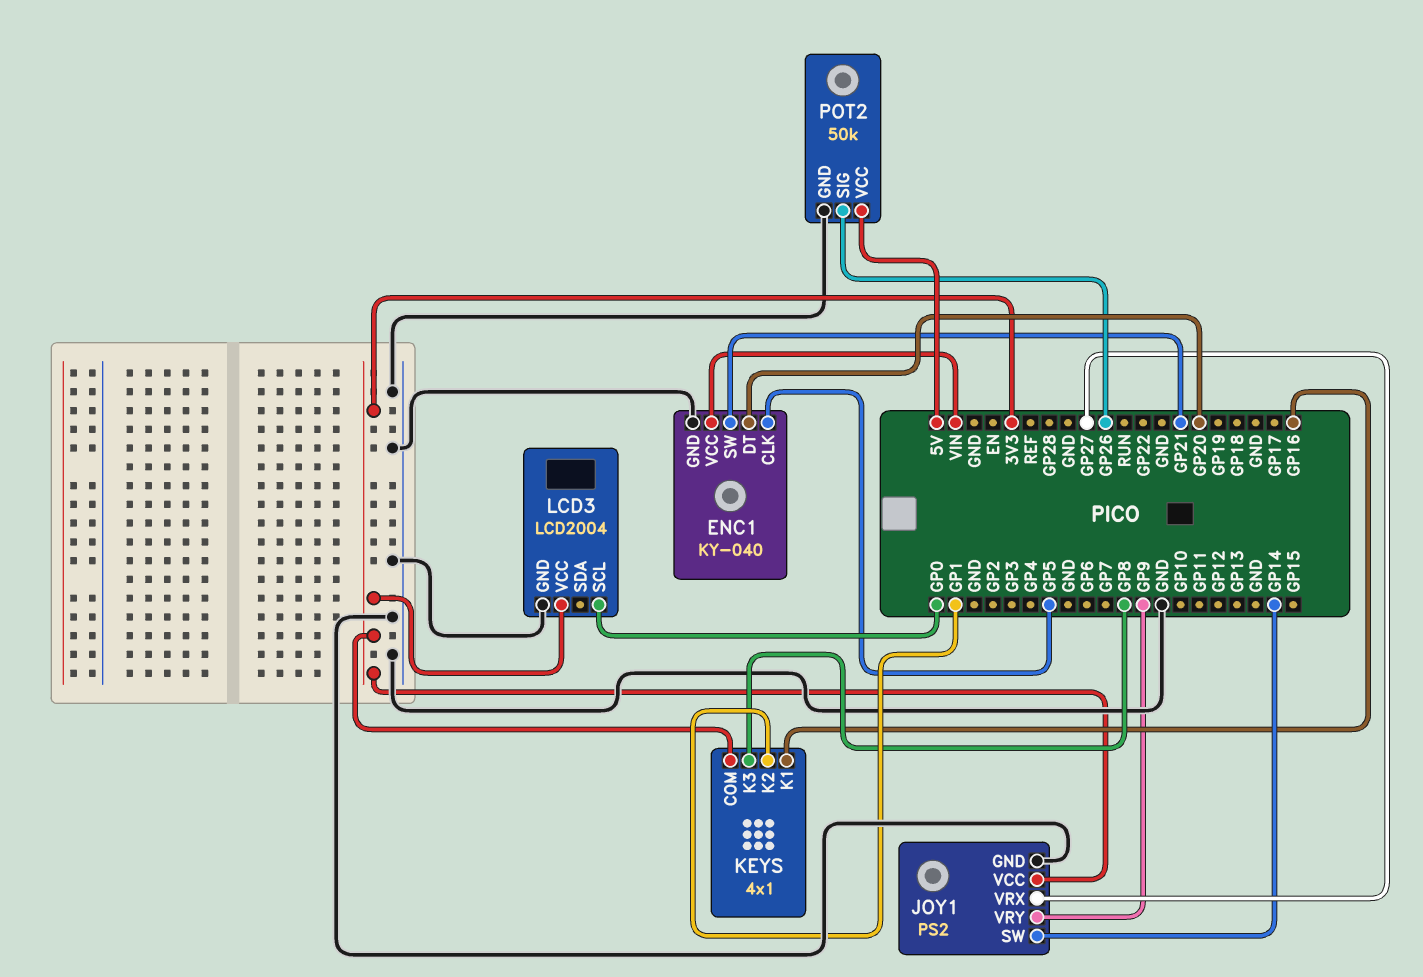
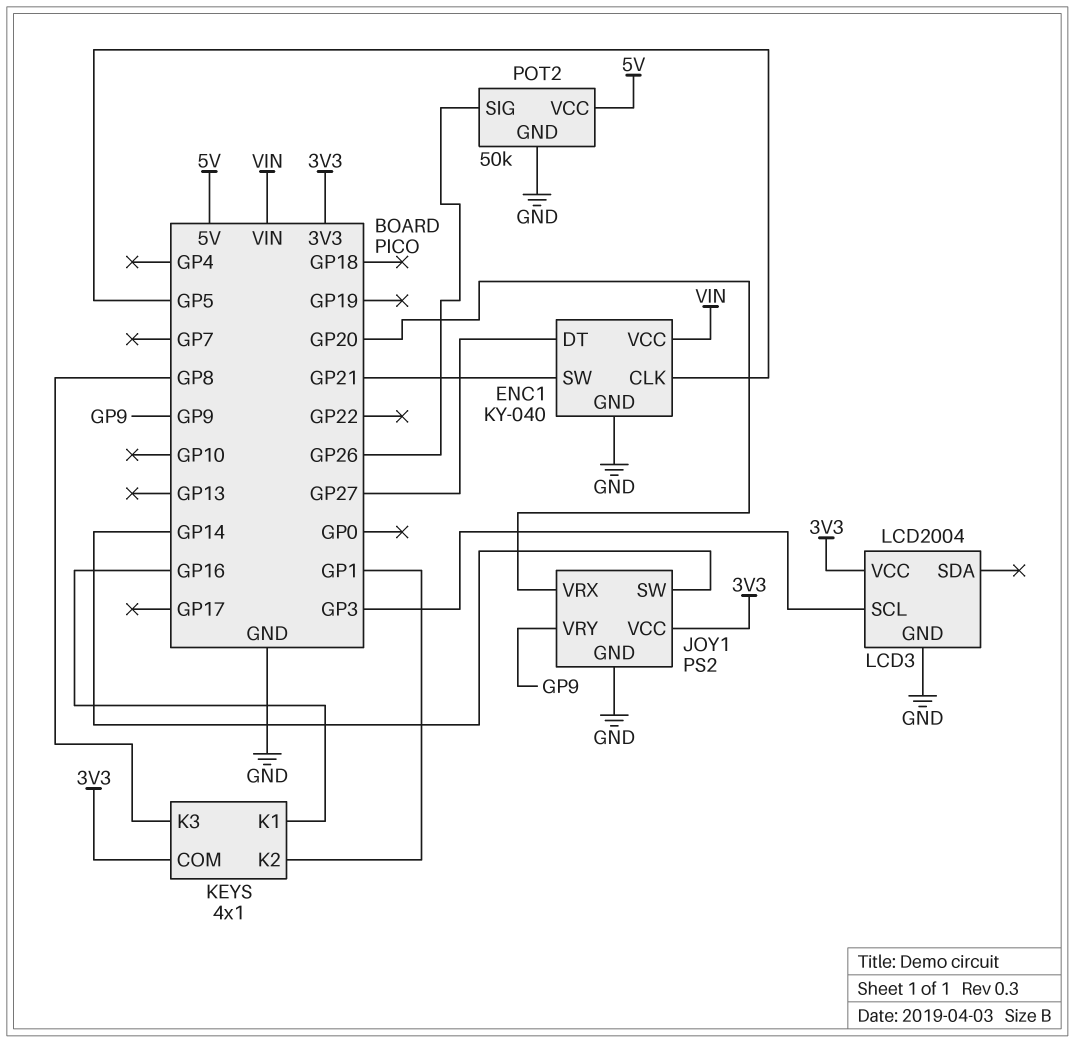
ENC1 pin DT: GP20 -> GP27
JOY1 pin VRX: GP27 -> GP20
LCD3 pin SCL: GP0 -> GP3

